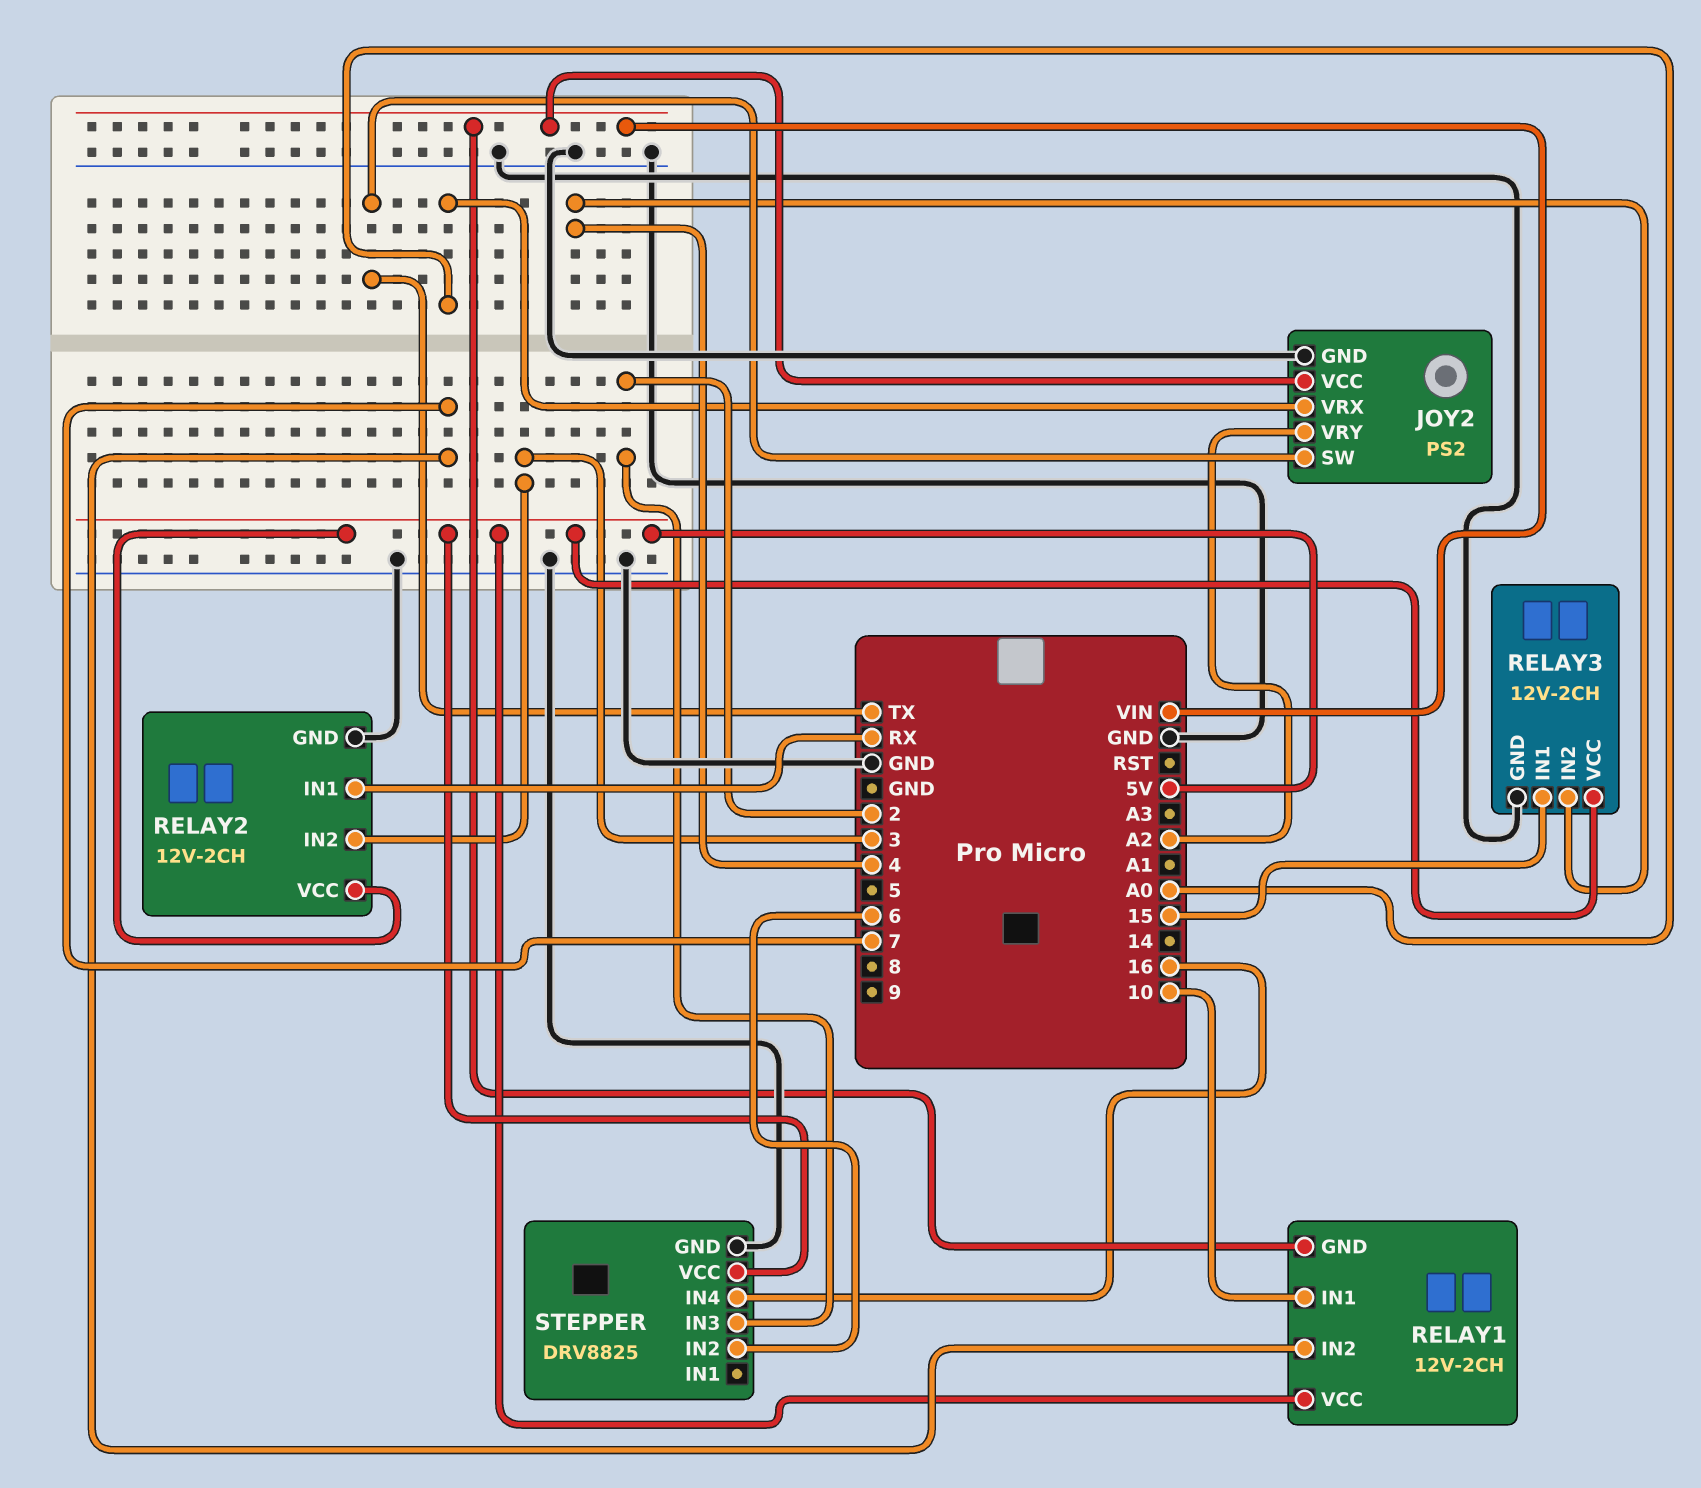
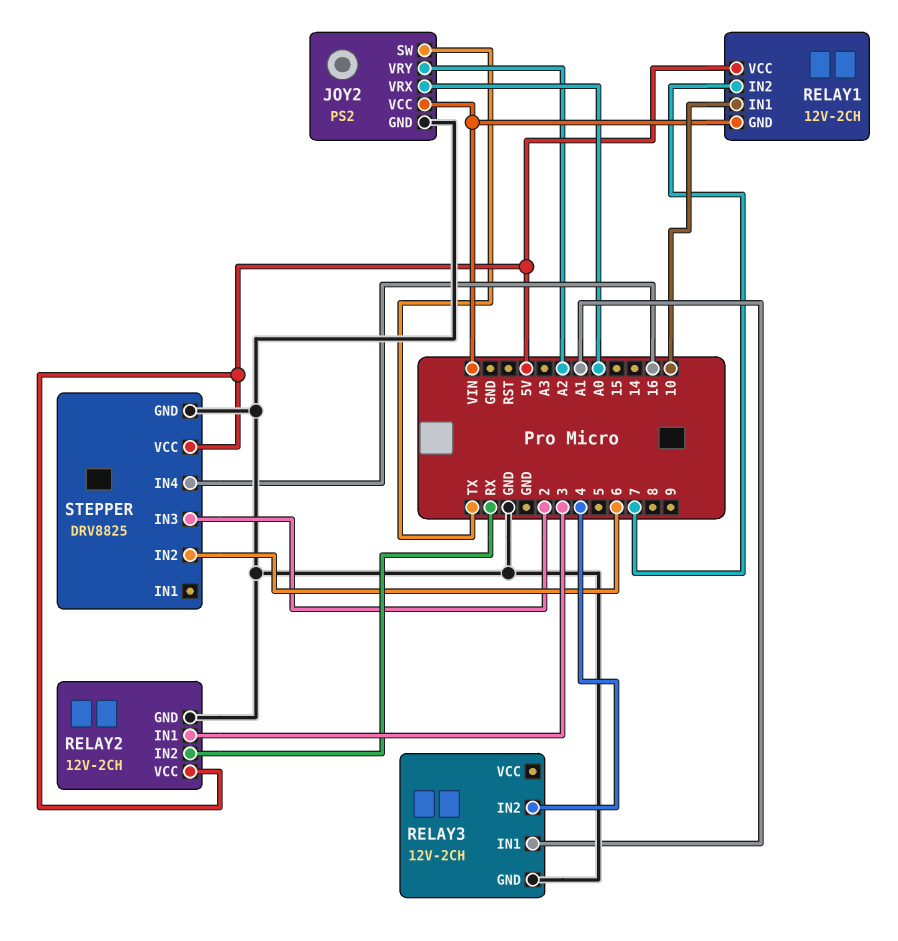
RELAY2 pin IN1: RX -> 3
RELAY2 pin IN2: 3 -> RX
RELAY3 pin IN1: 15 -> A1
RELAY3 pin VCC: 5V -> none

